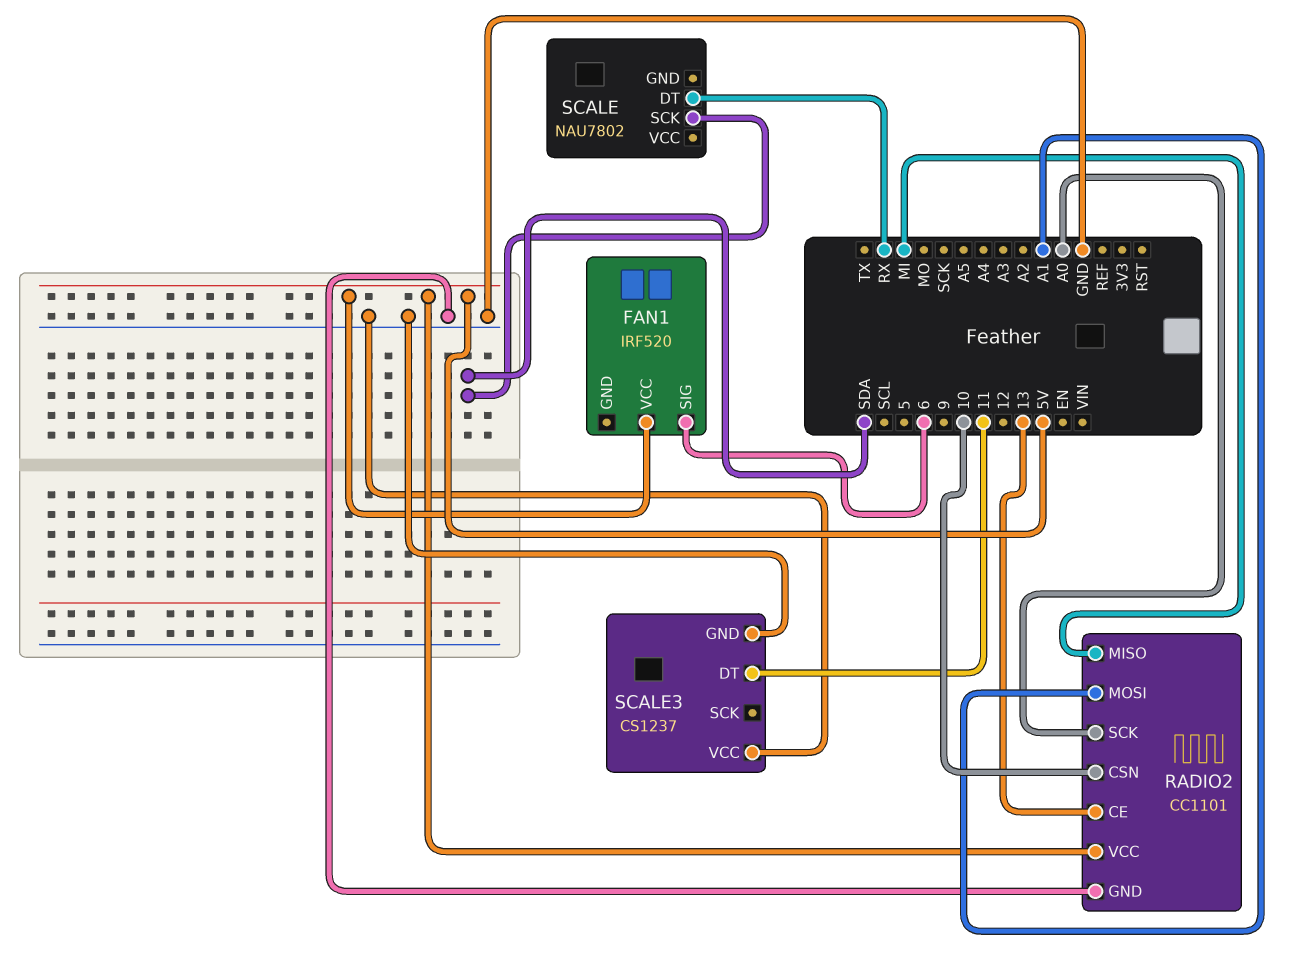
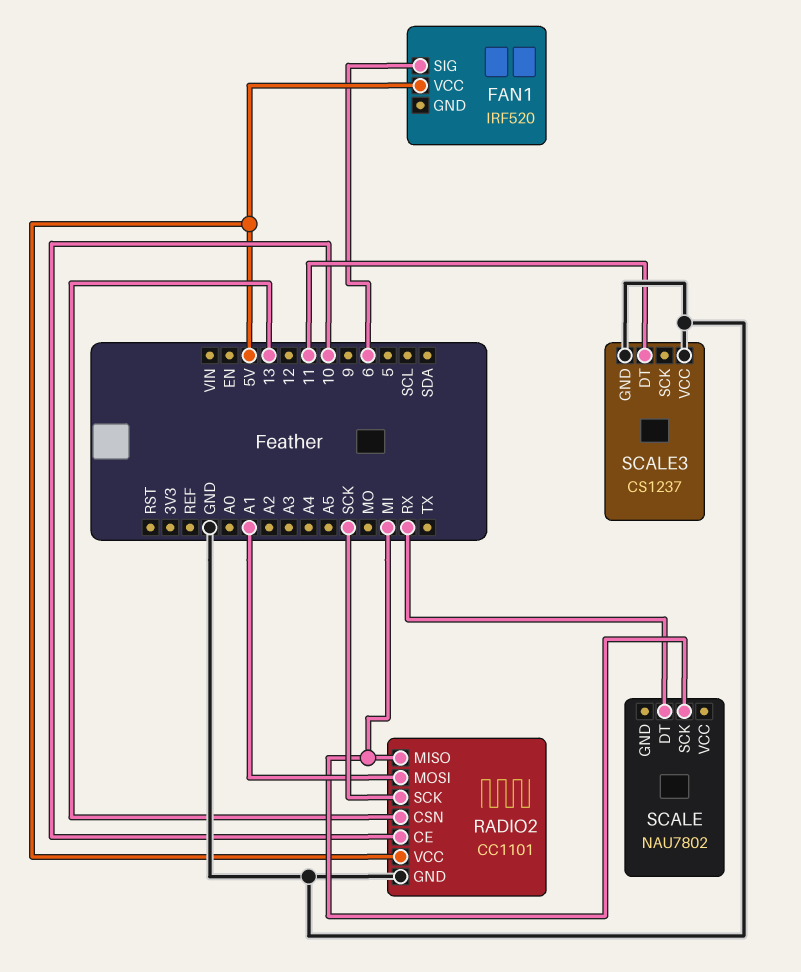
RADIO2 pin CE: 13 -> 10
RADIO2 pin CSN: 10 -> 13
RADIO2 pin SCK: A0 -> SCK
SCALE pin SCK: SDA -> MI

